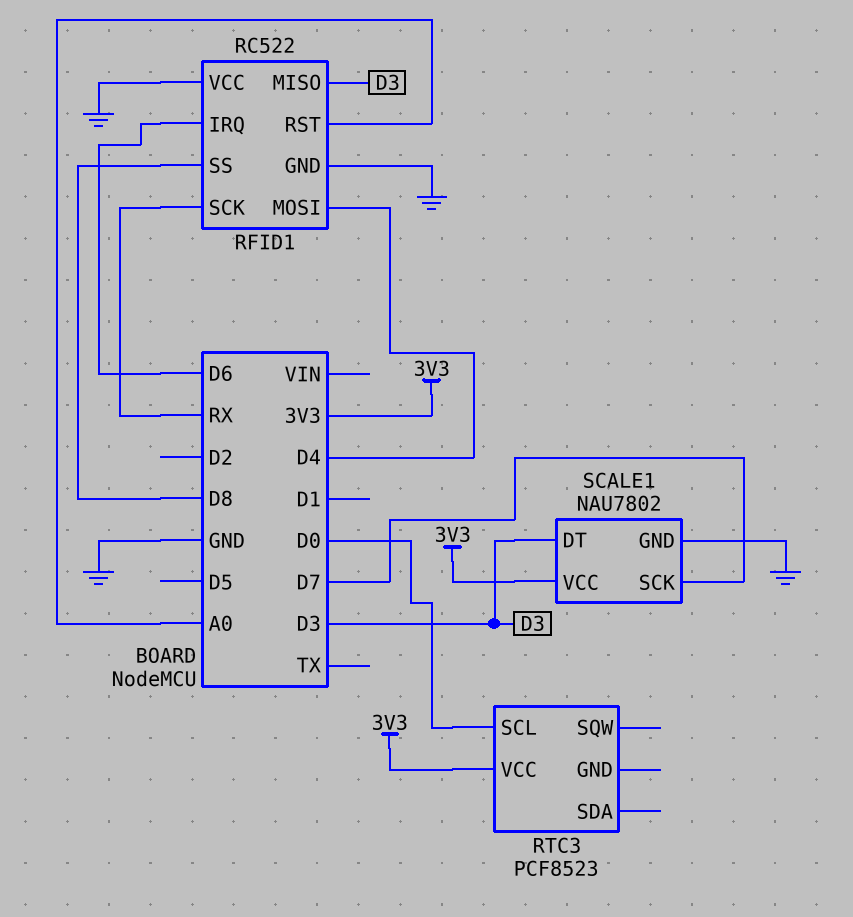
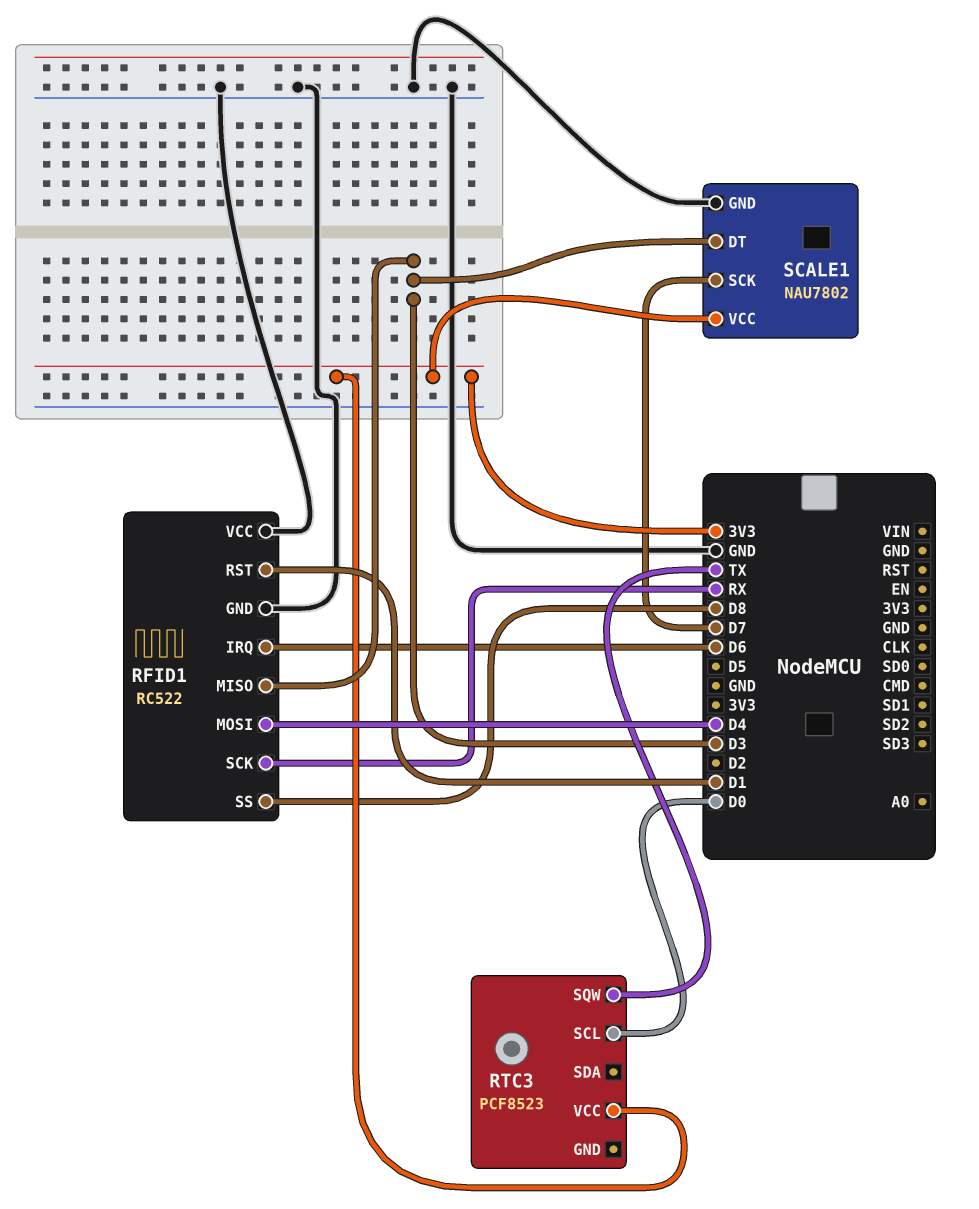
RFID1 pin RST: A0 -> D1
RTC3 pin SQW: none -> TX

